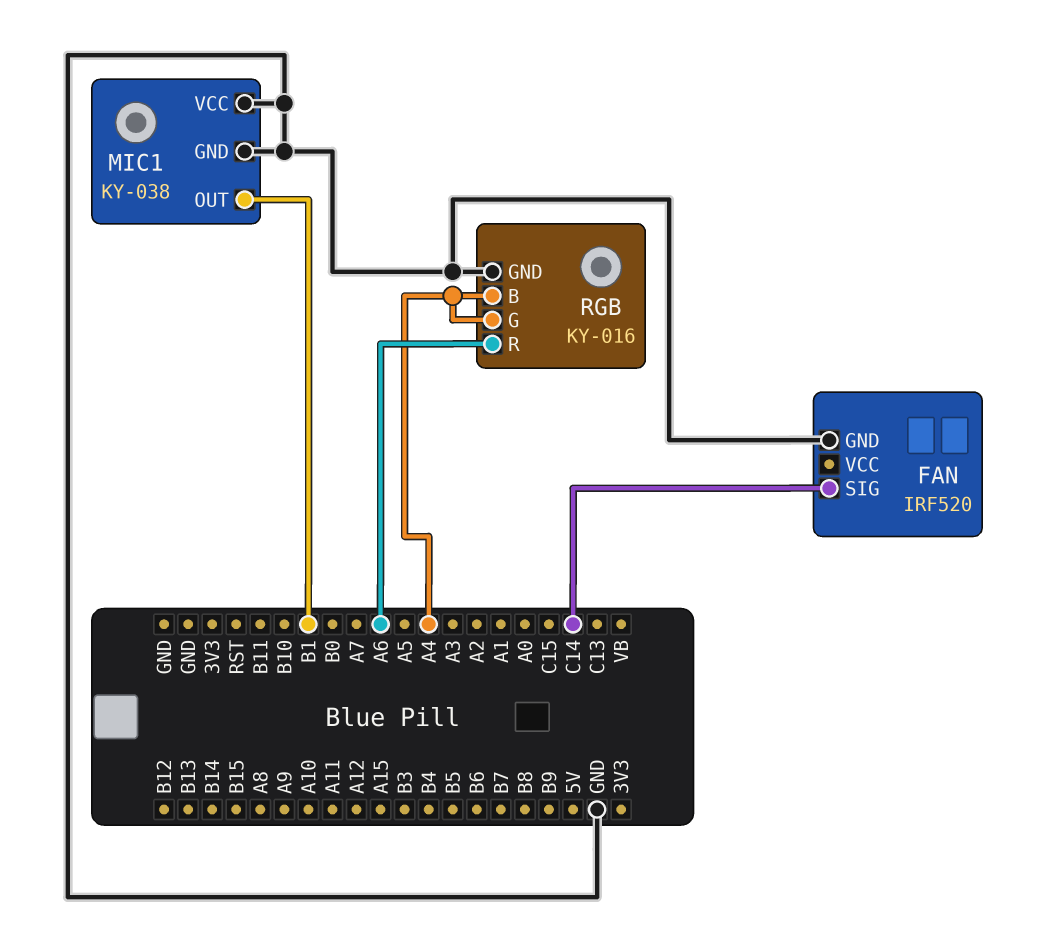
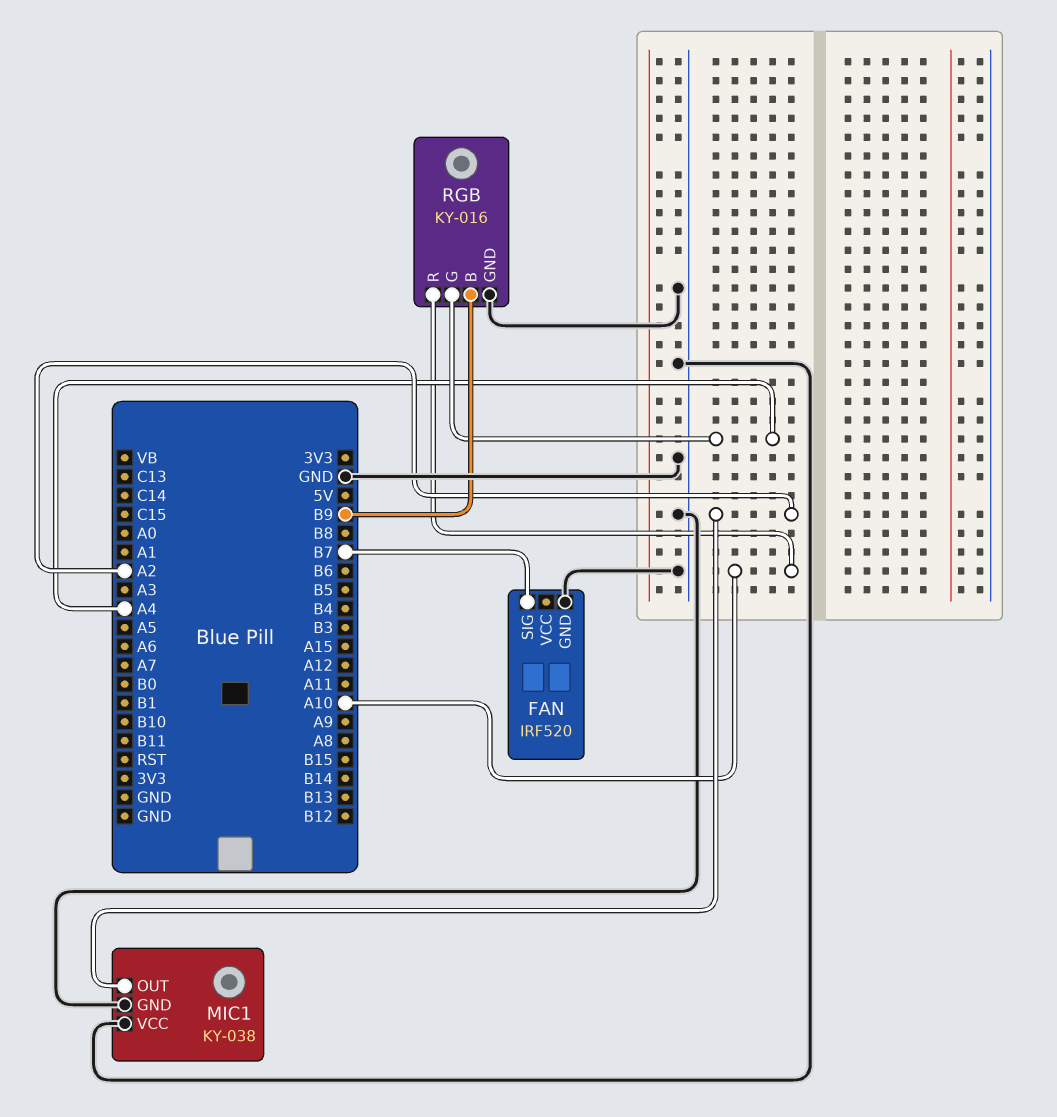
FAN pin SIG: C14 -> B7
MIC1 pin OUT: B1 -> A2
RGB pin B: A4 -> B9
RGB pin R: A6 -> A10

